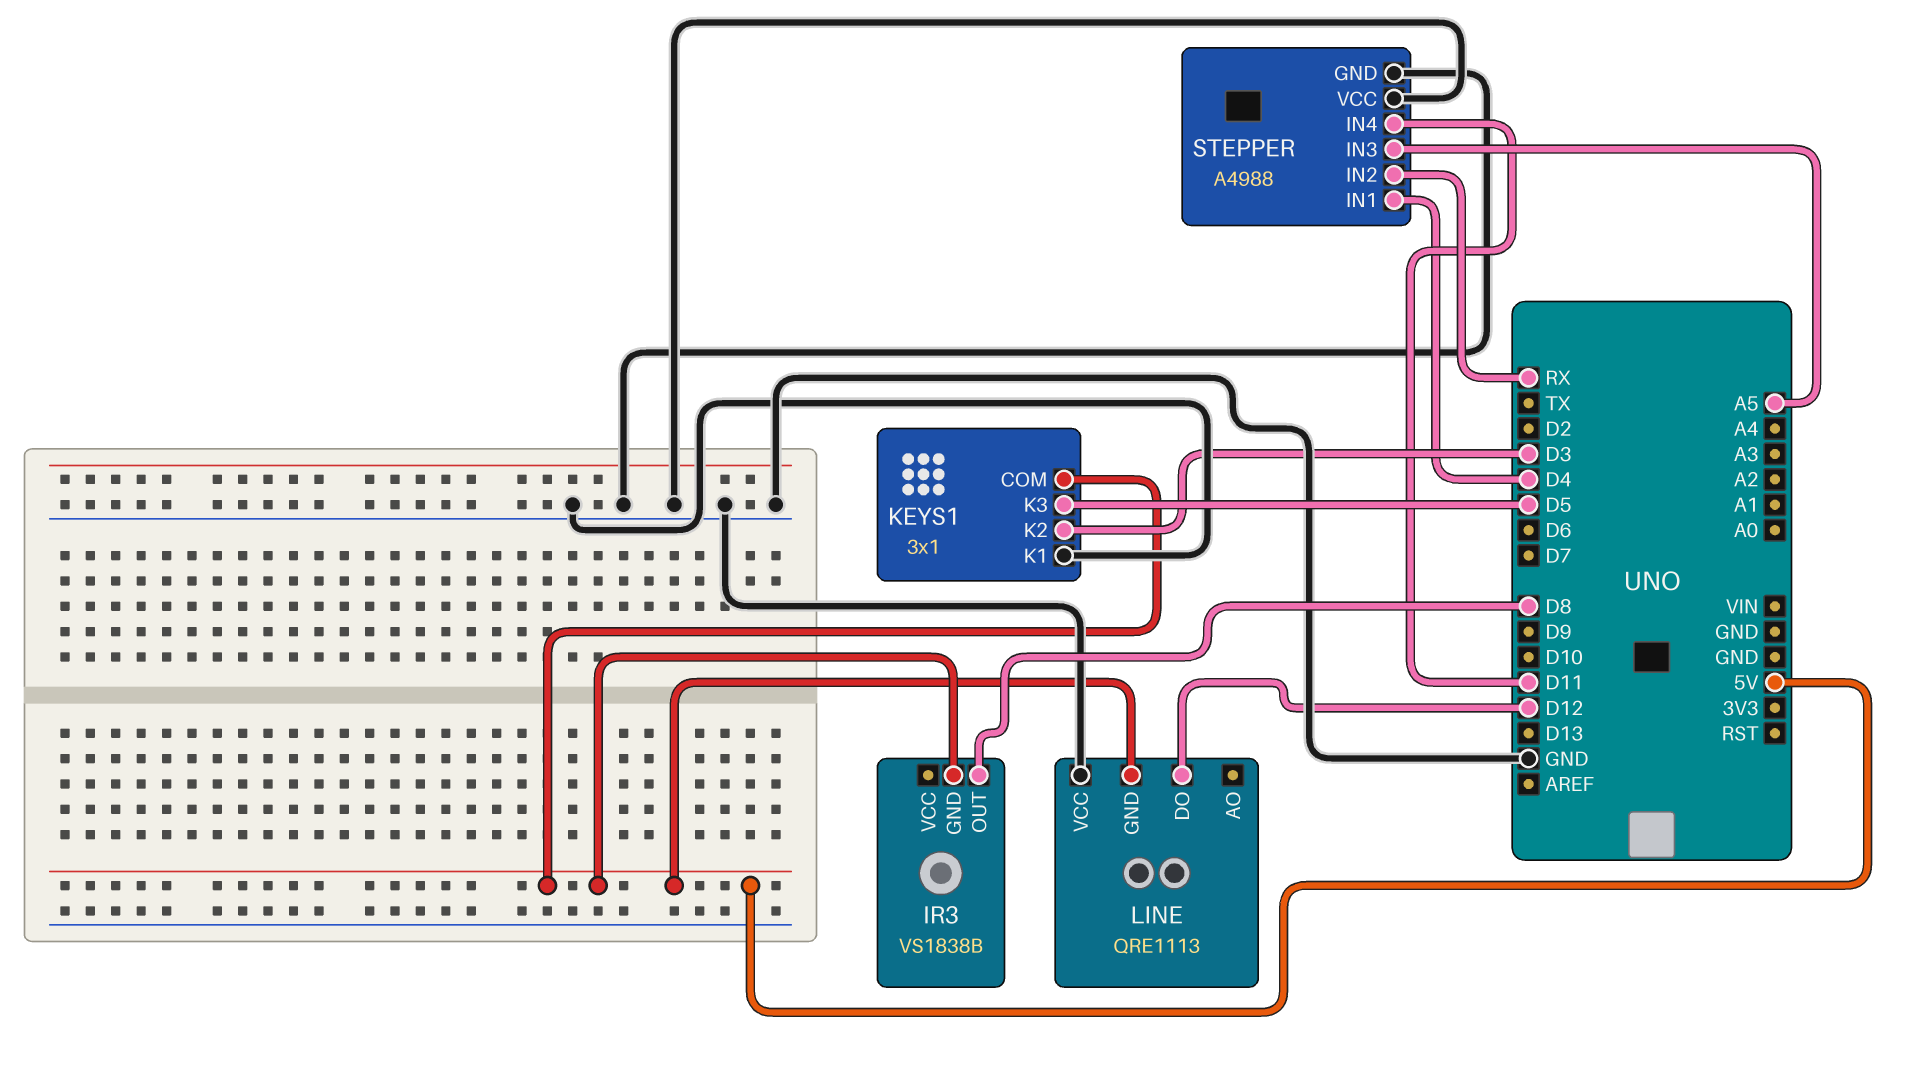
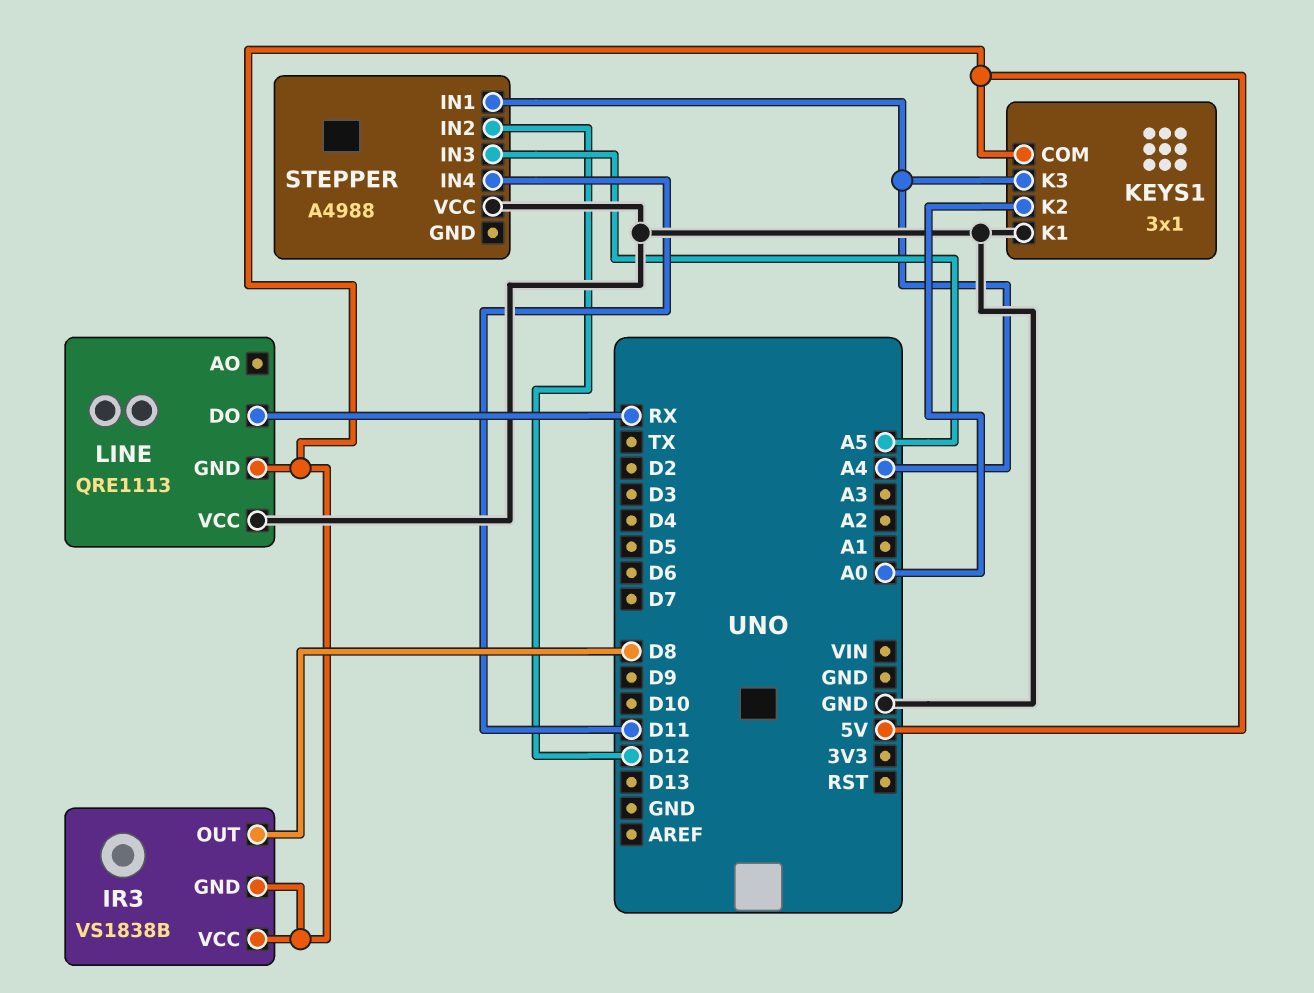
IR3 pin VCC: none -> 5V
KEYS1 pin K2: D3 -> A0
KEYS1 pin K3: D5 -> A4
LINE pin DO: D12 -> RX
STEPPER pin GND: GND -> none
STEPPER pin IN1: D4 -> A4
STEPPER pin IN2: RX -> D12

